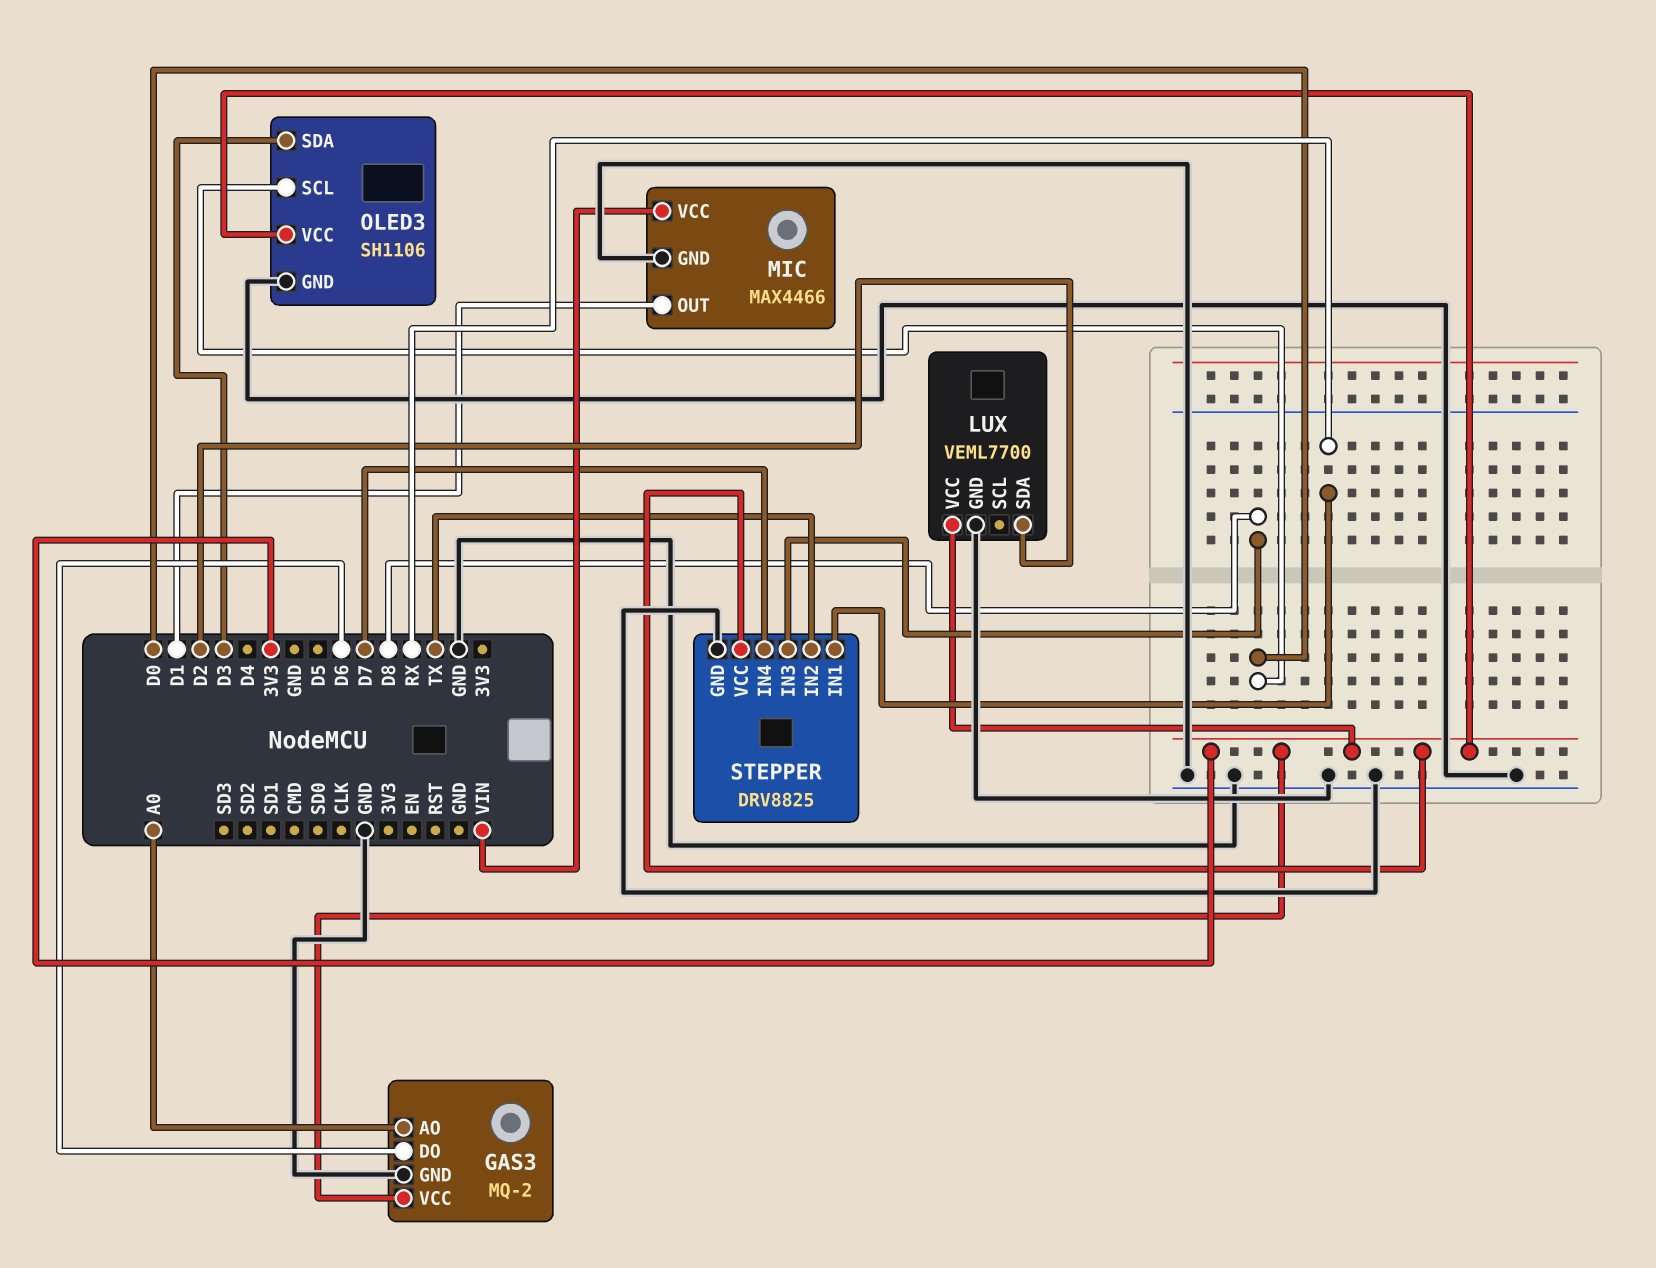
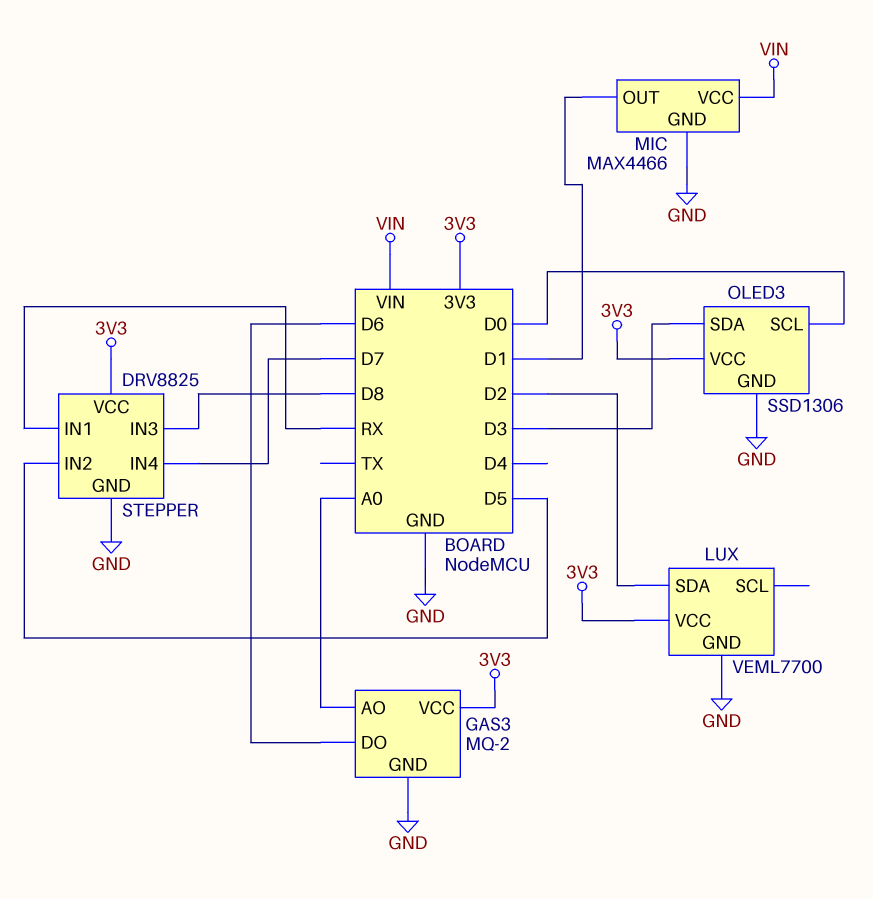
OLED3: SH1106 -> SSD1306
STEPPER pin IN2: TX -> D5

